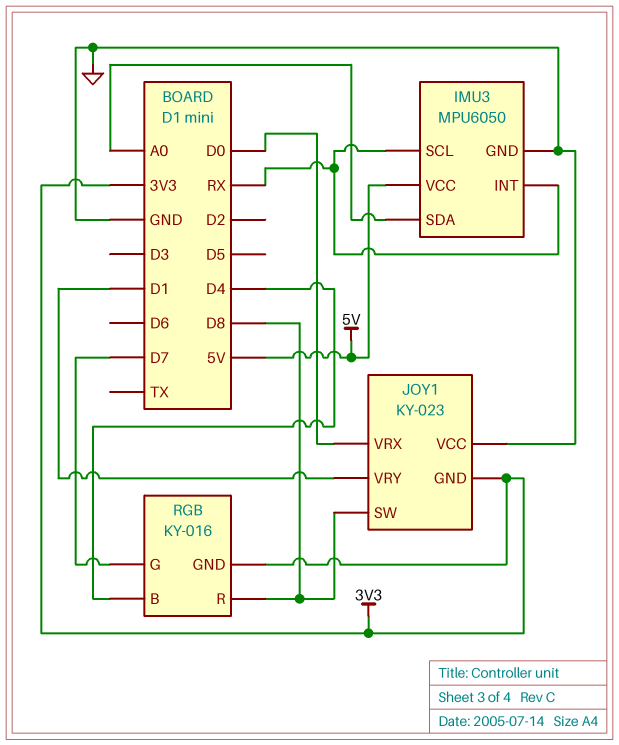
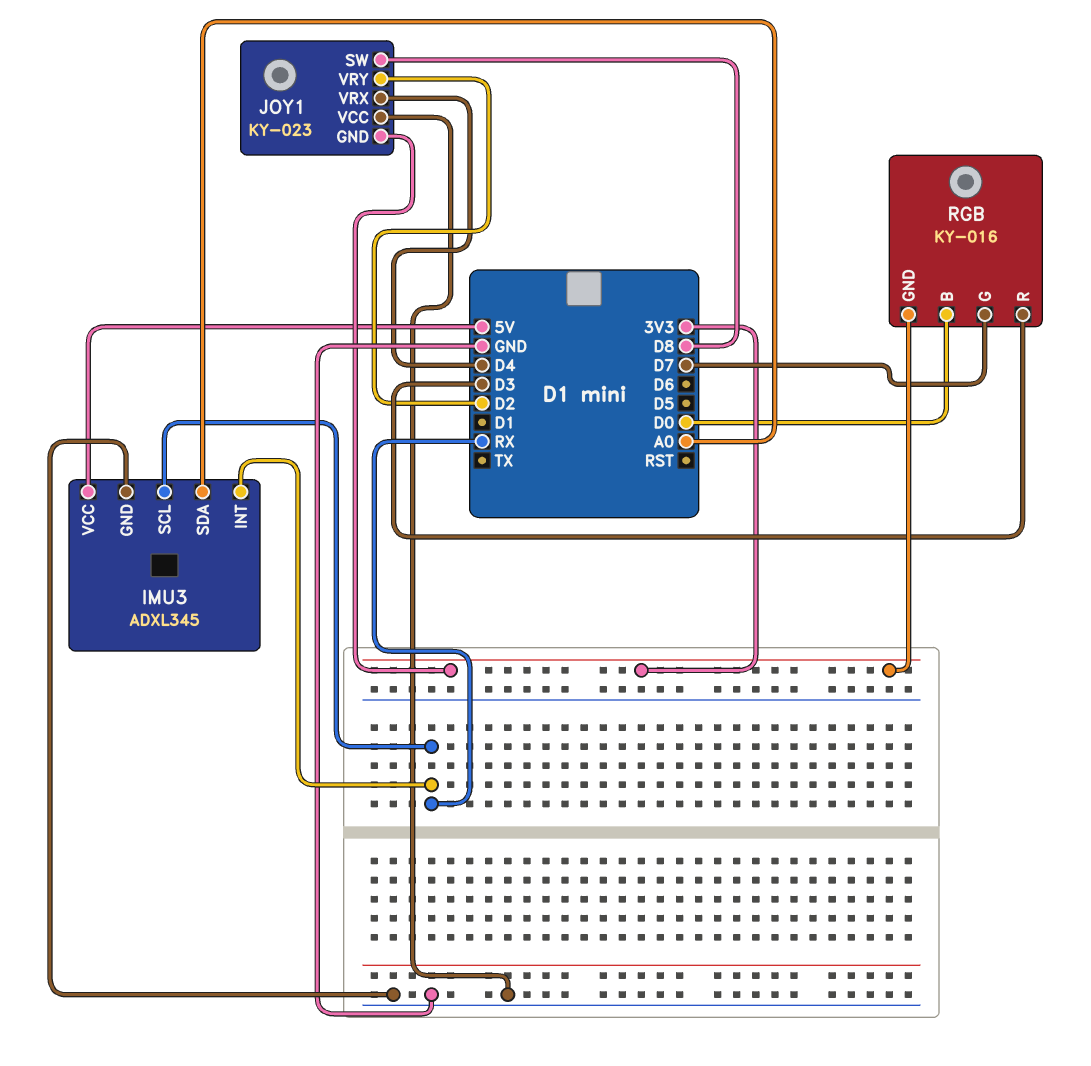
IMU3: MPU6050 -> ADXL345
JOY1 pin VRX: D0 -> D4
JOY1 pin VRY: D1 -> D2
RGB pin B: D4 -> D0
RGB pin R: D8 -> D3

